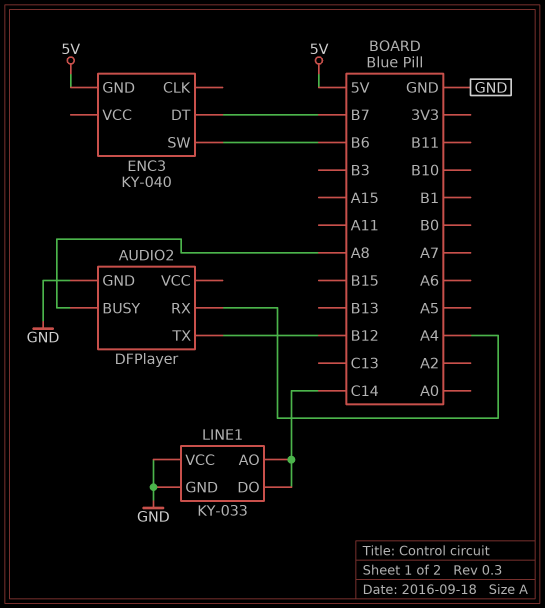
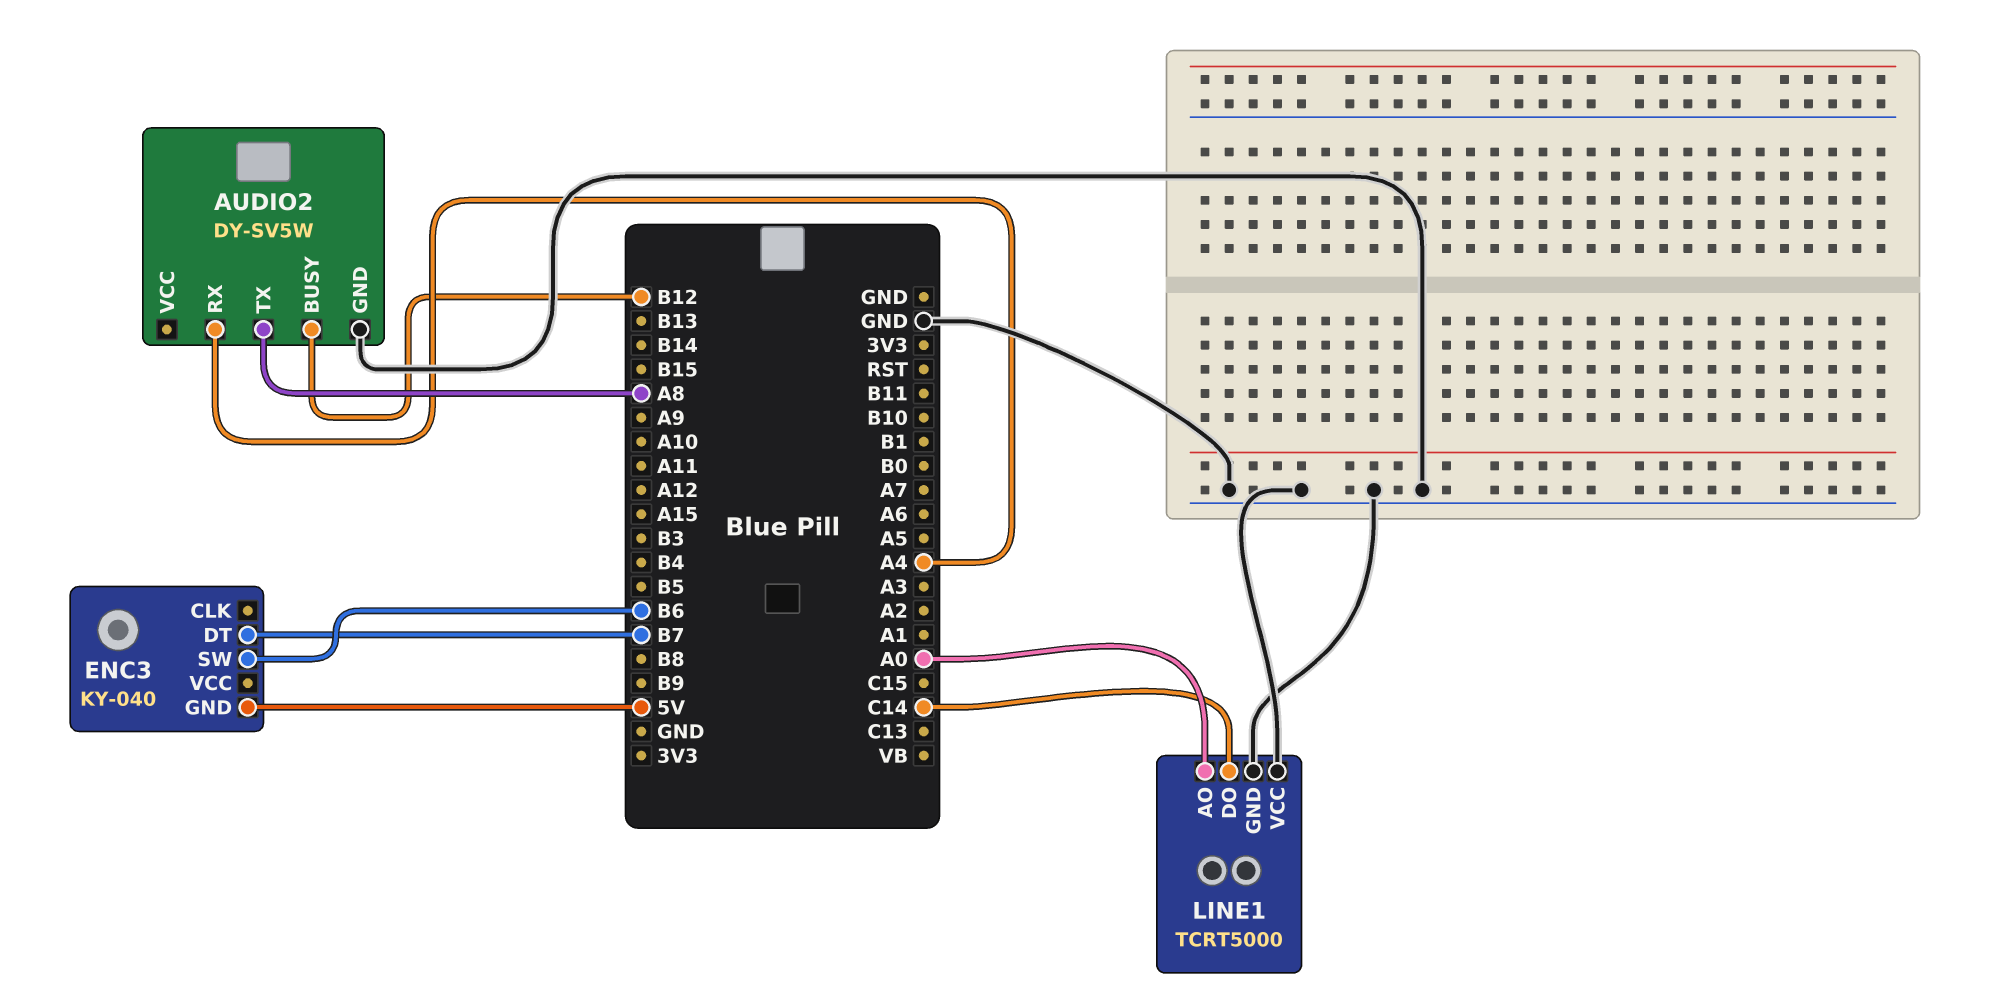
AUDIO2: DFPlayer -> DY-SV5W
AUDIO2 pin BUSY: A8 -> B12
AUDIO2 pin TX: B12 -> A8
LINE1: KY-033 -> TCRT5000
LINE1 pin AO: C14 -> A0

